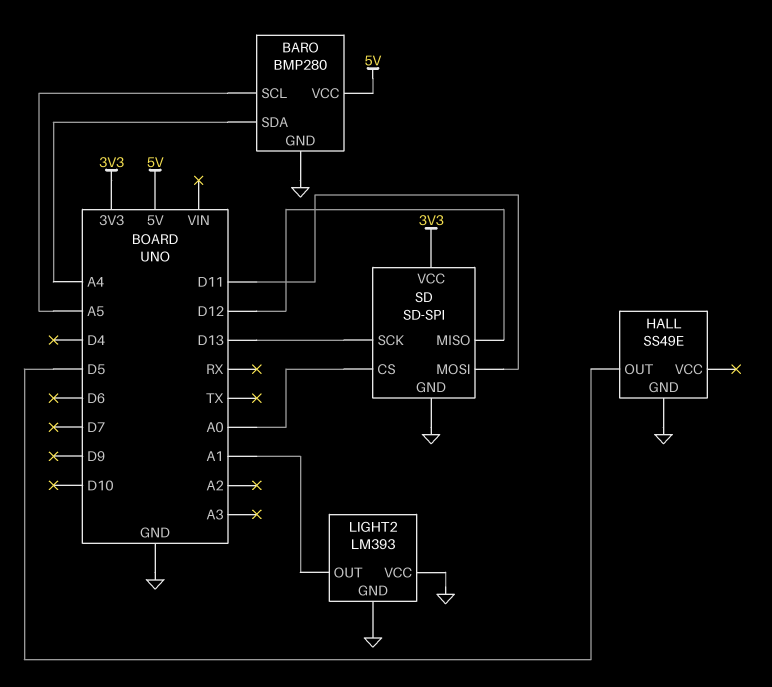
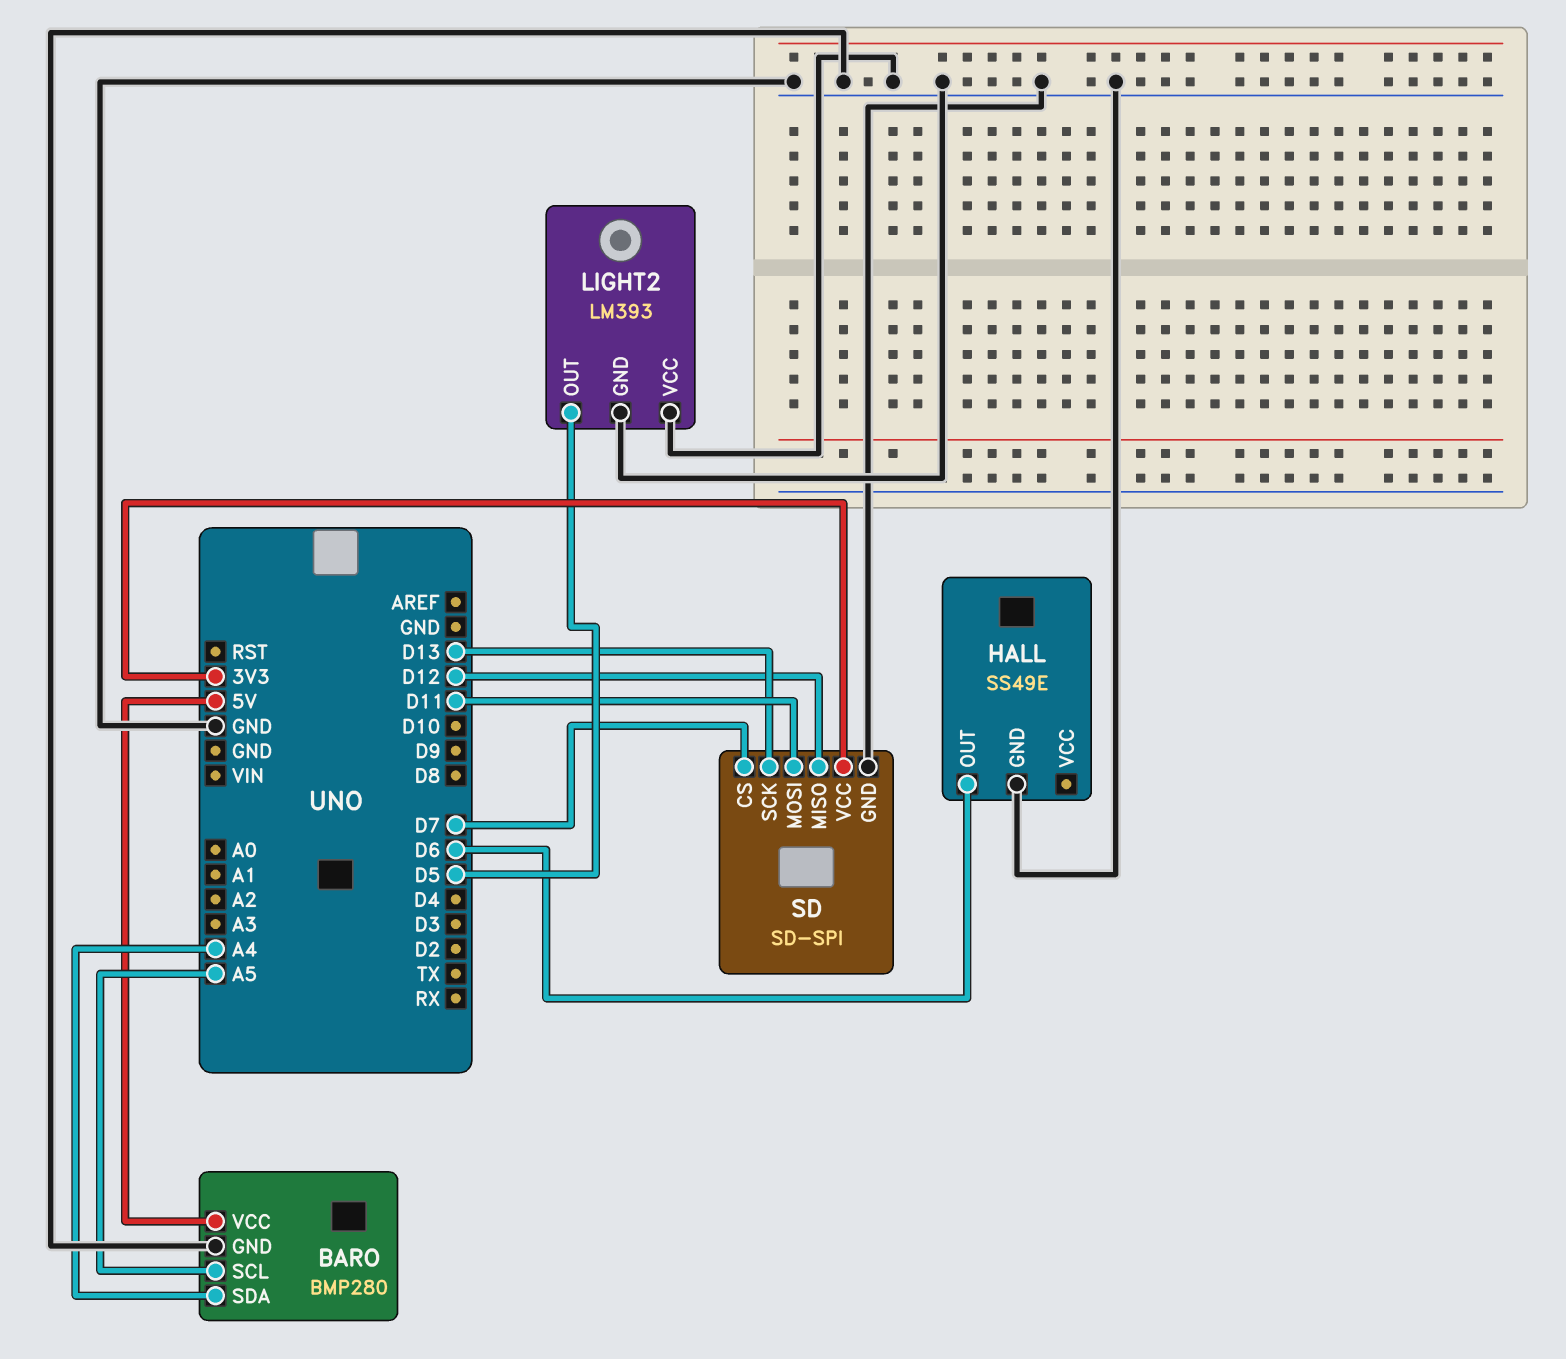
HALL pin OUT: D5 -> D6
LIGHT2 pin OUT: A1 -> D5
SD pin CS: A0 -> D7

